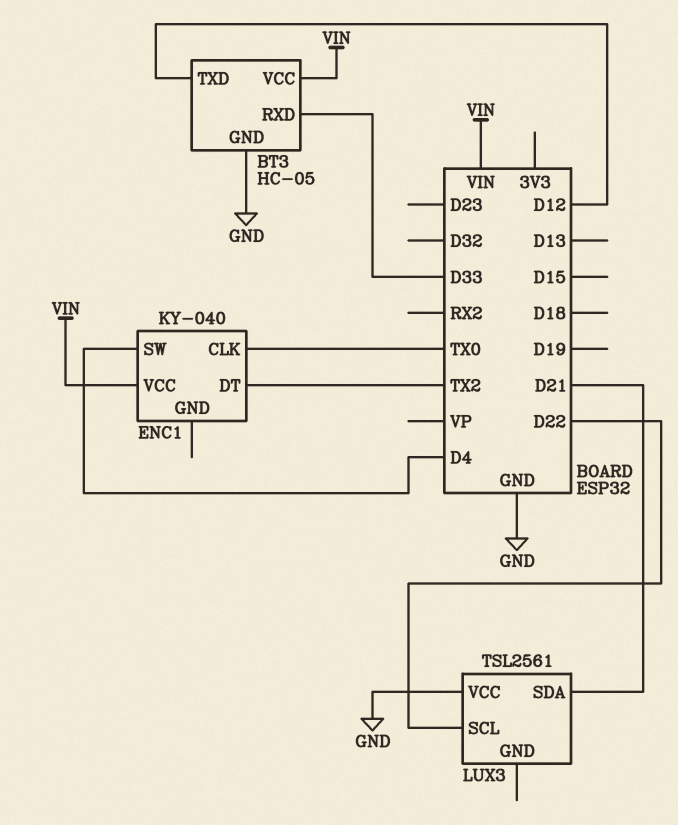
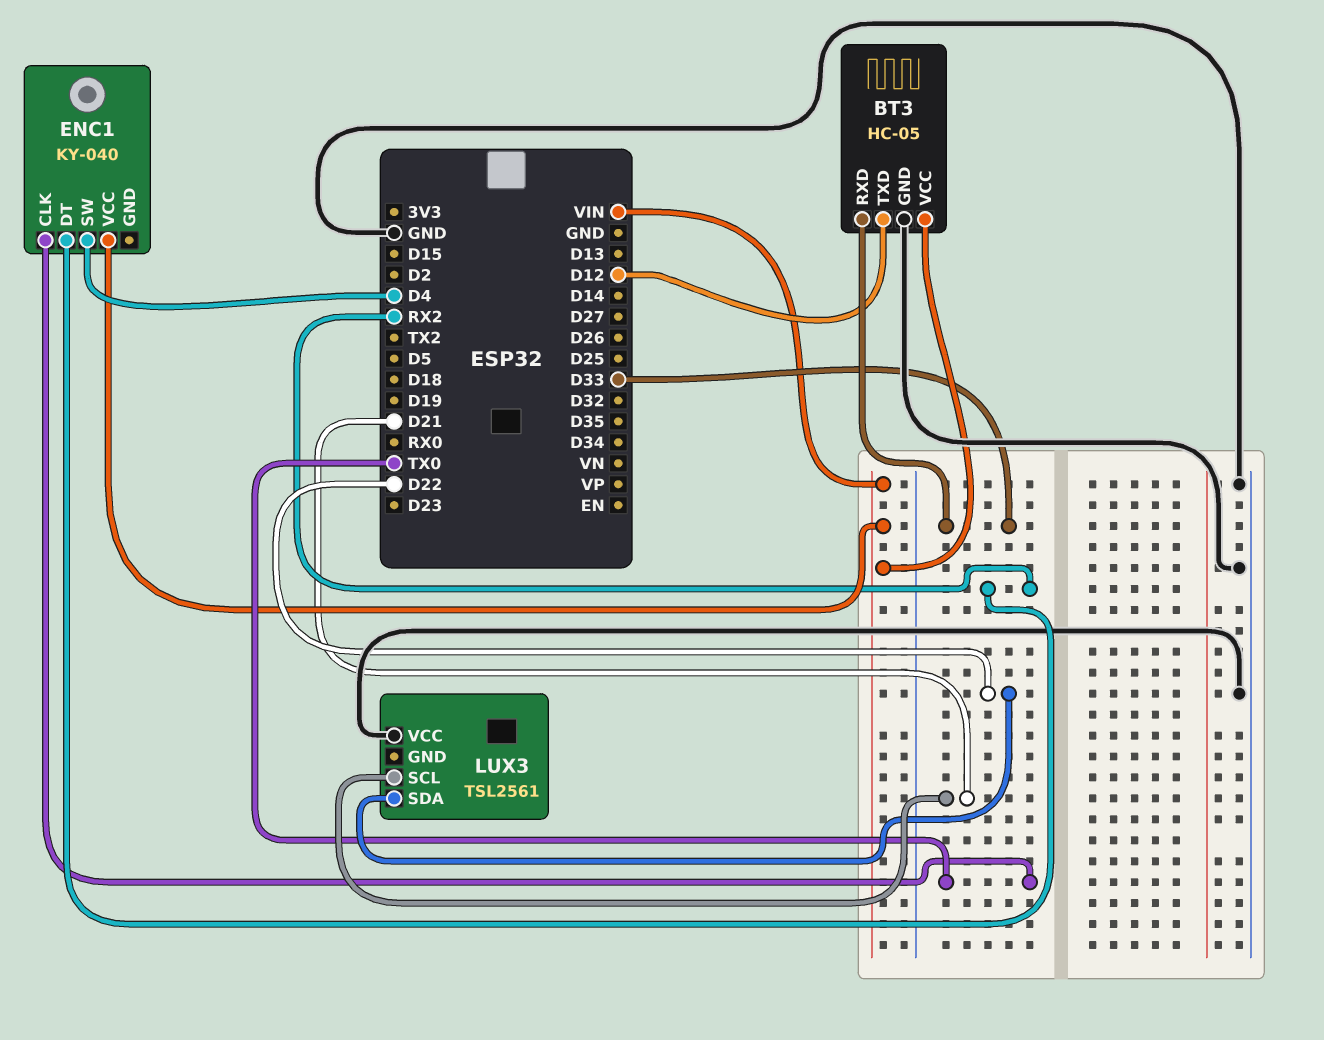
ENC1 pin DT: TX2 -> RX2
LUX3 pin SCL: D22 -> D21
LUX3 pin SDA: D21 -> D22

